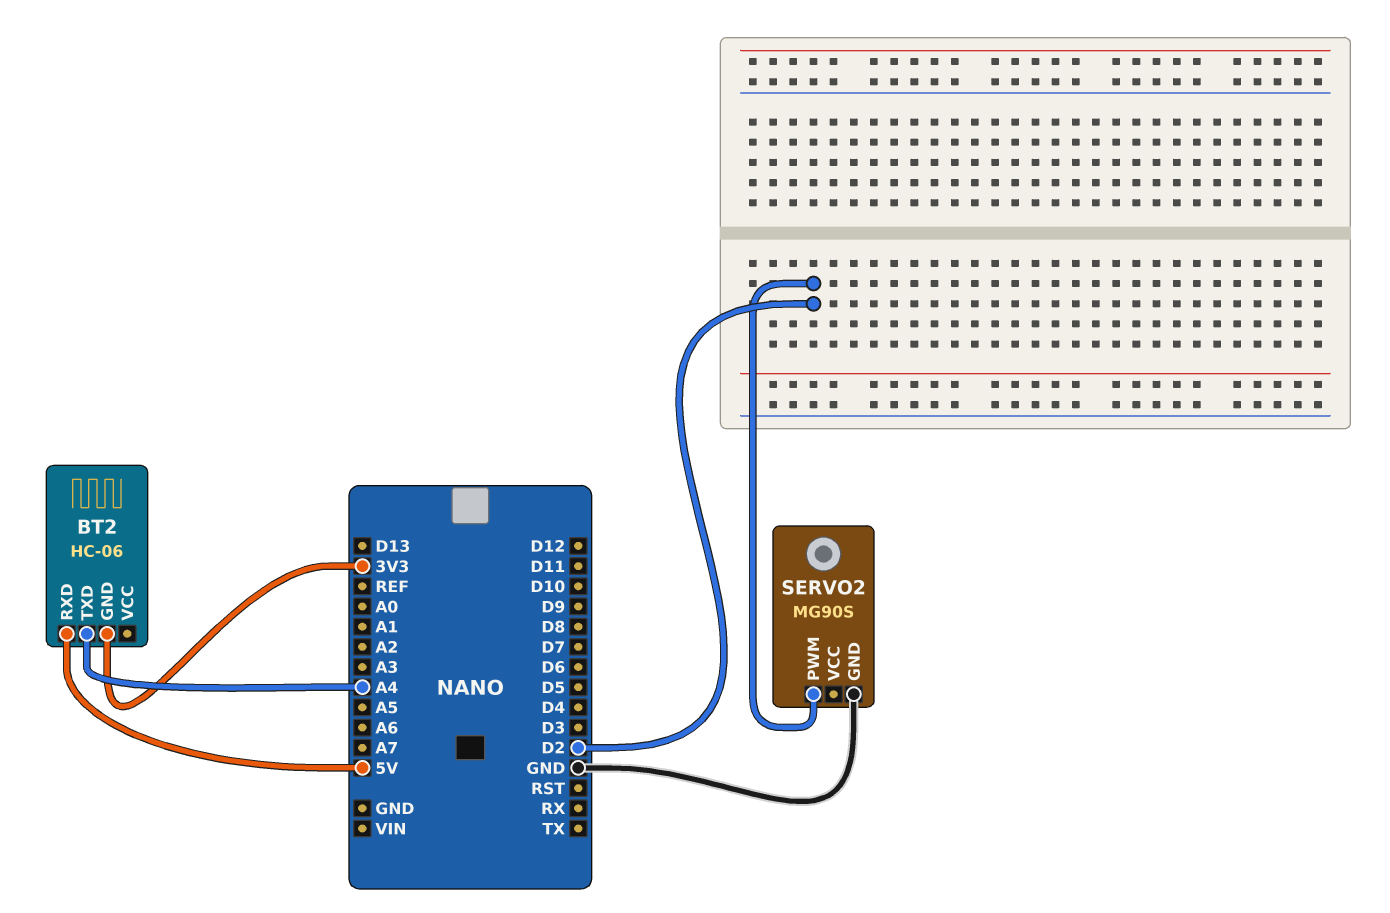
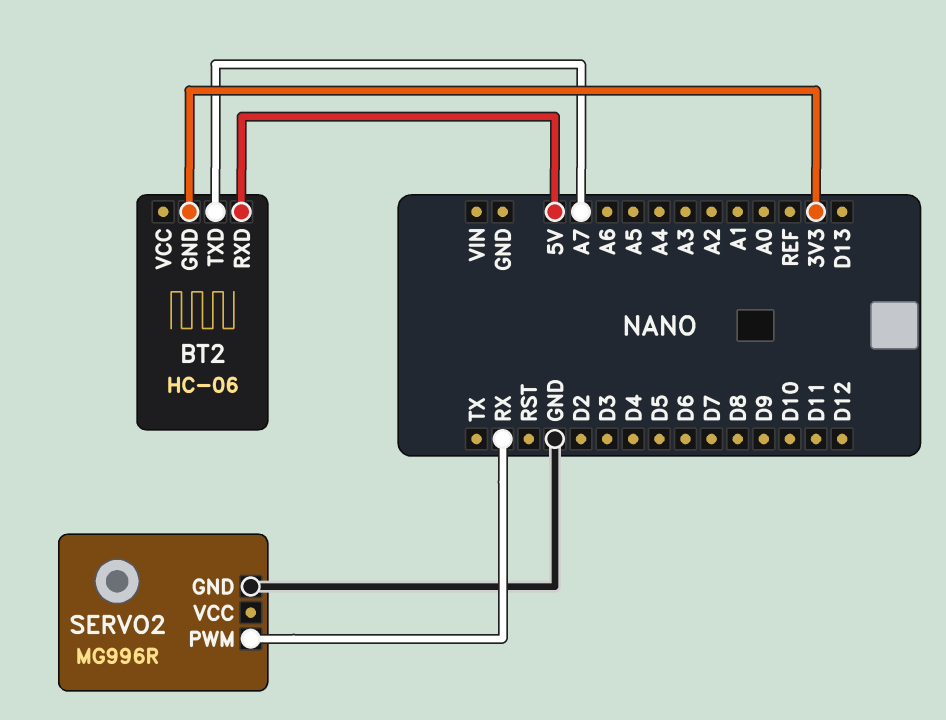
BT2 pin TXD: A4 -> A7
SERVO2: MG90S -> MG996R
SERVO2 pin PWM: D2 -> RX

